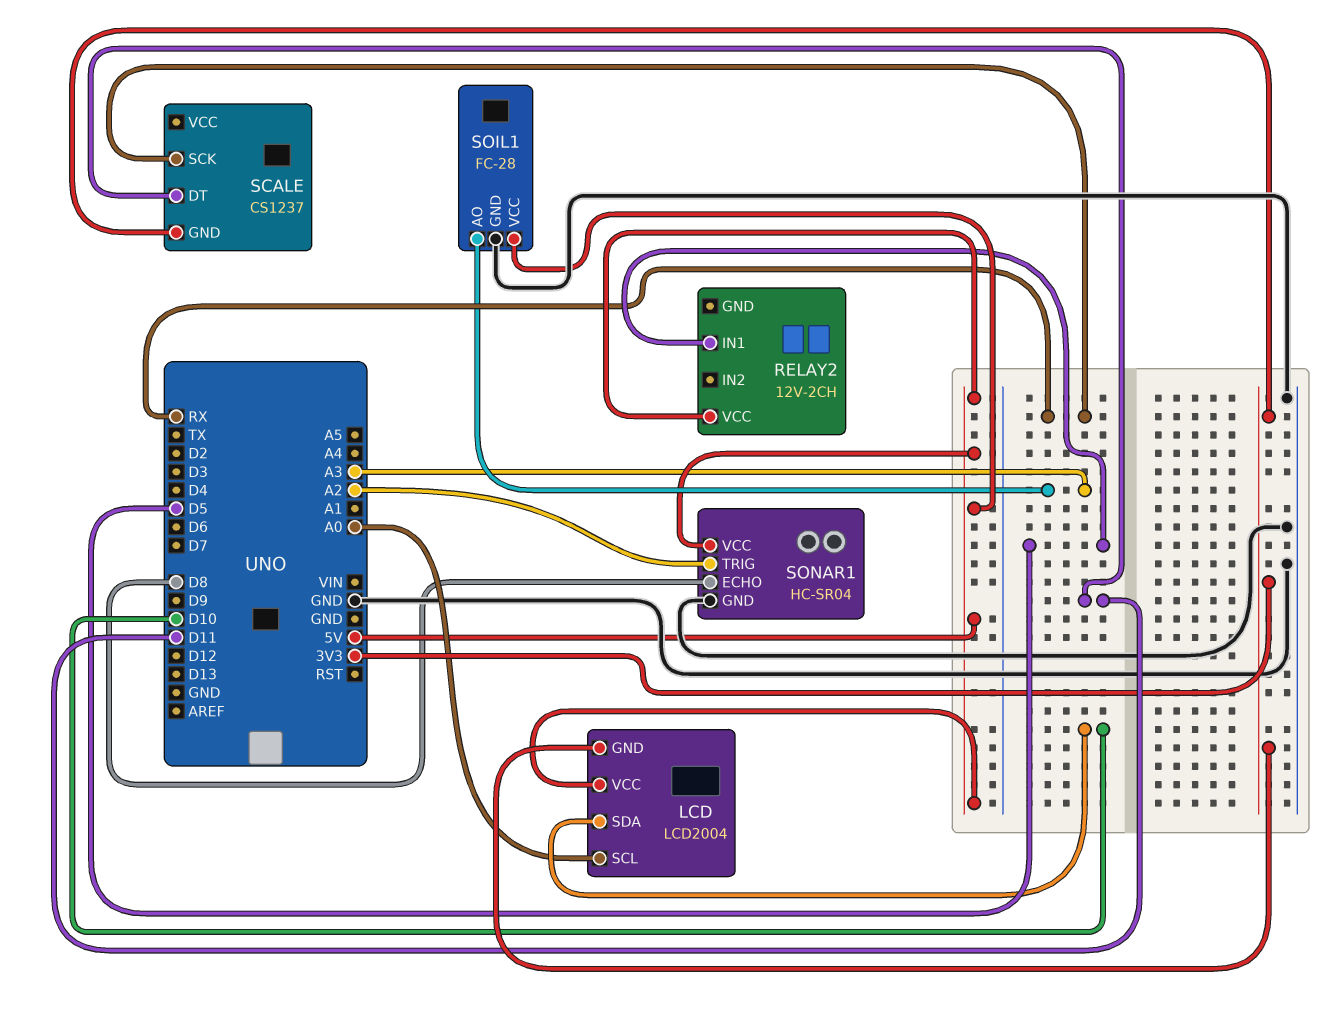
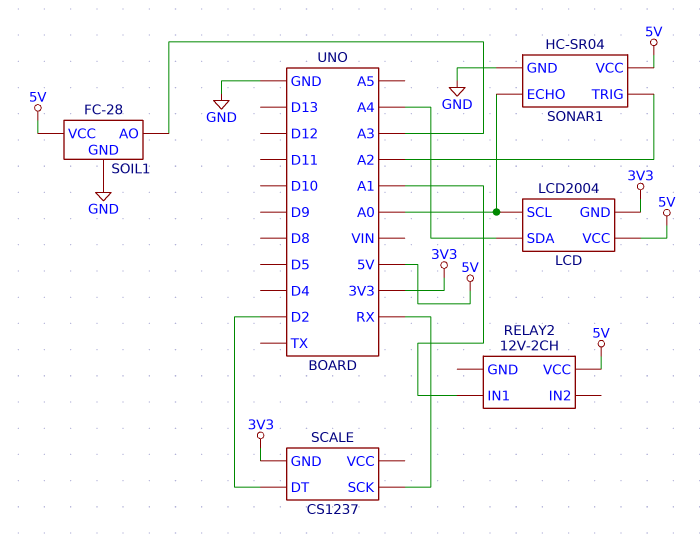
LCD pin SDA: D10 -> A4
RELAY2 pin IN1: D5 -> A1
SCALE pin DT: D11 -> D2
SONAR1 pin ECHO: D8 -> A0

